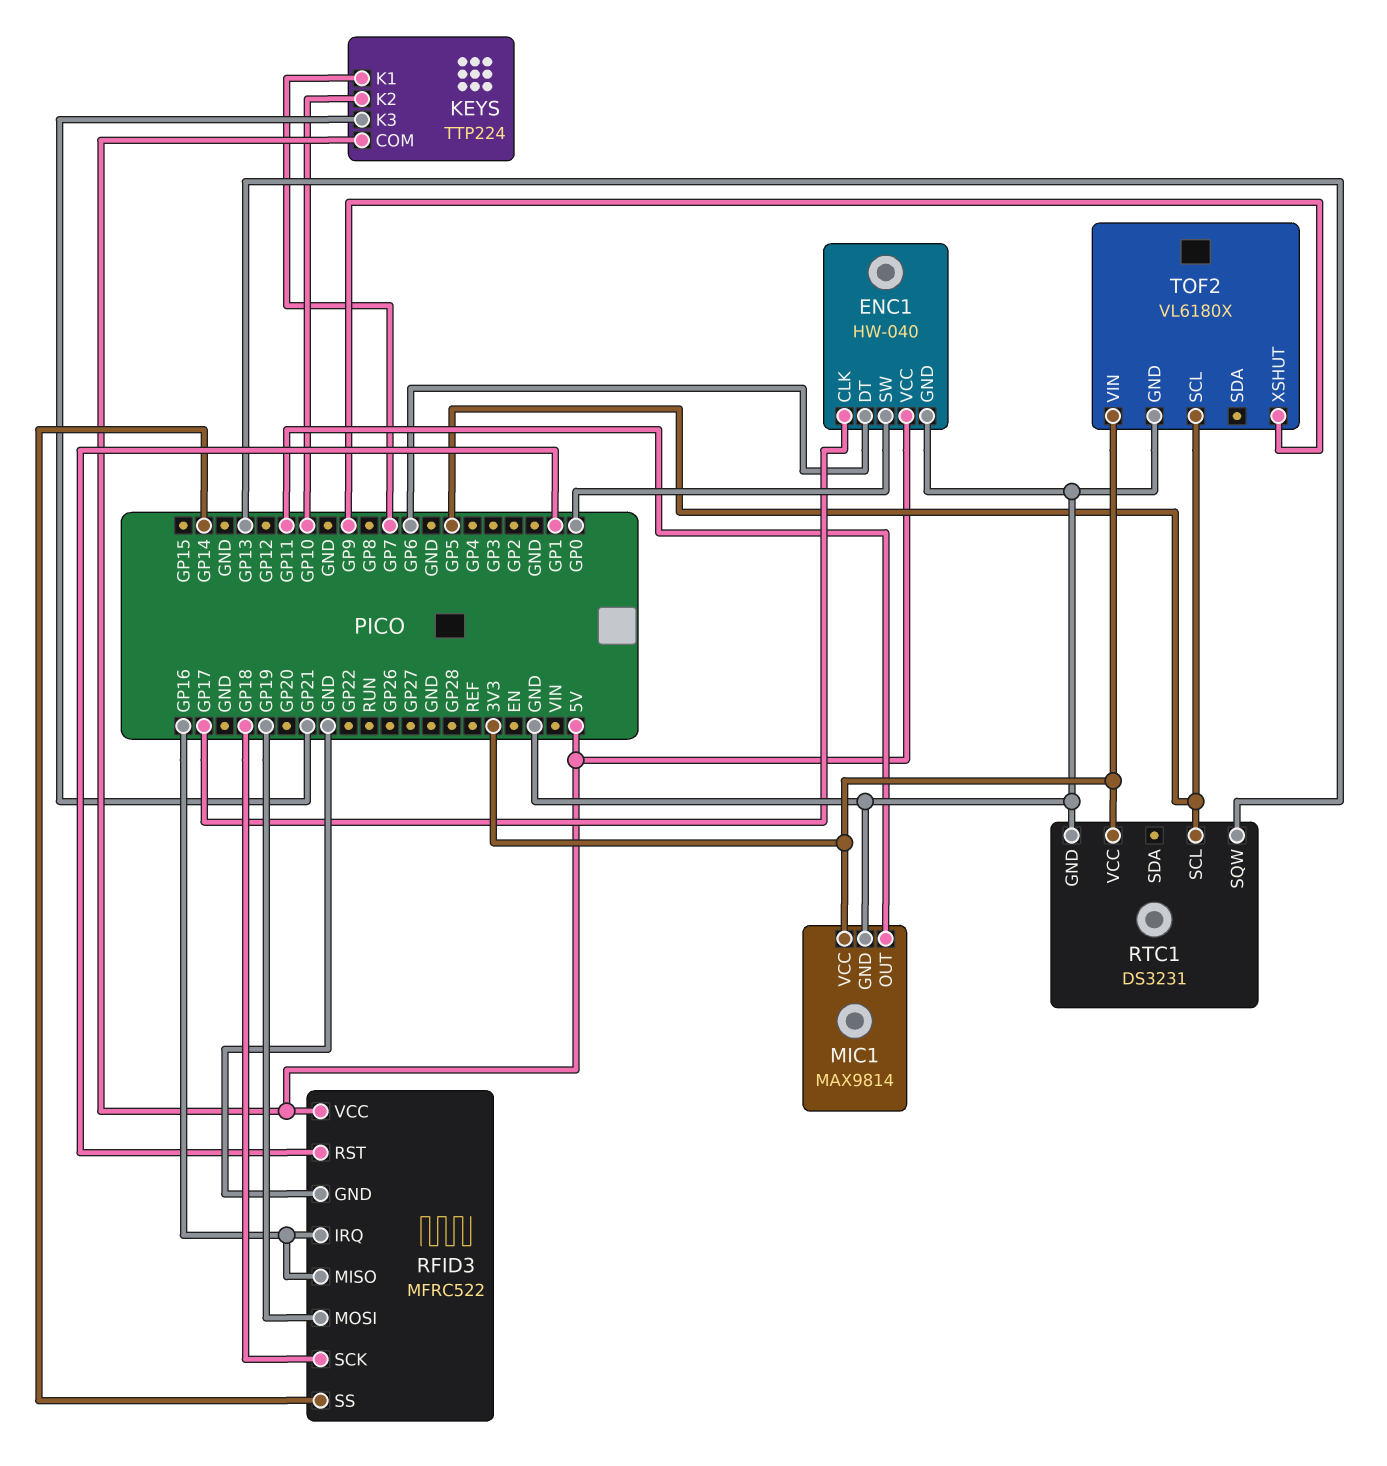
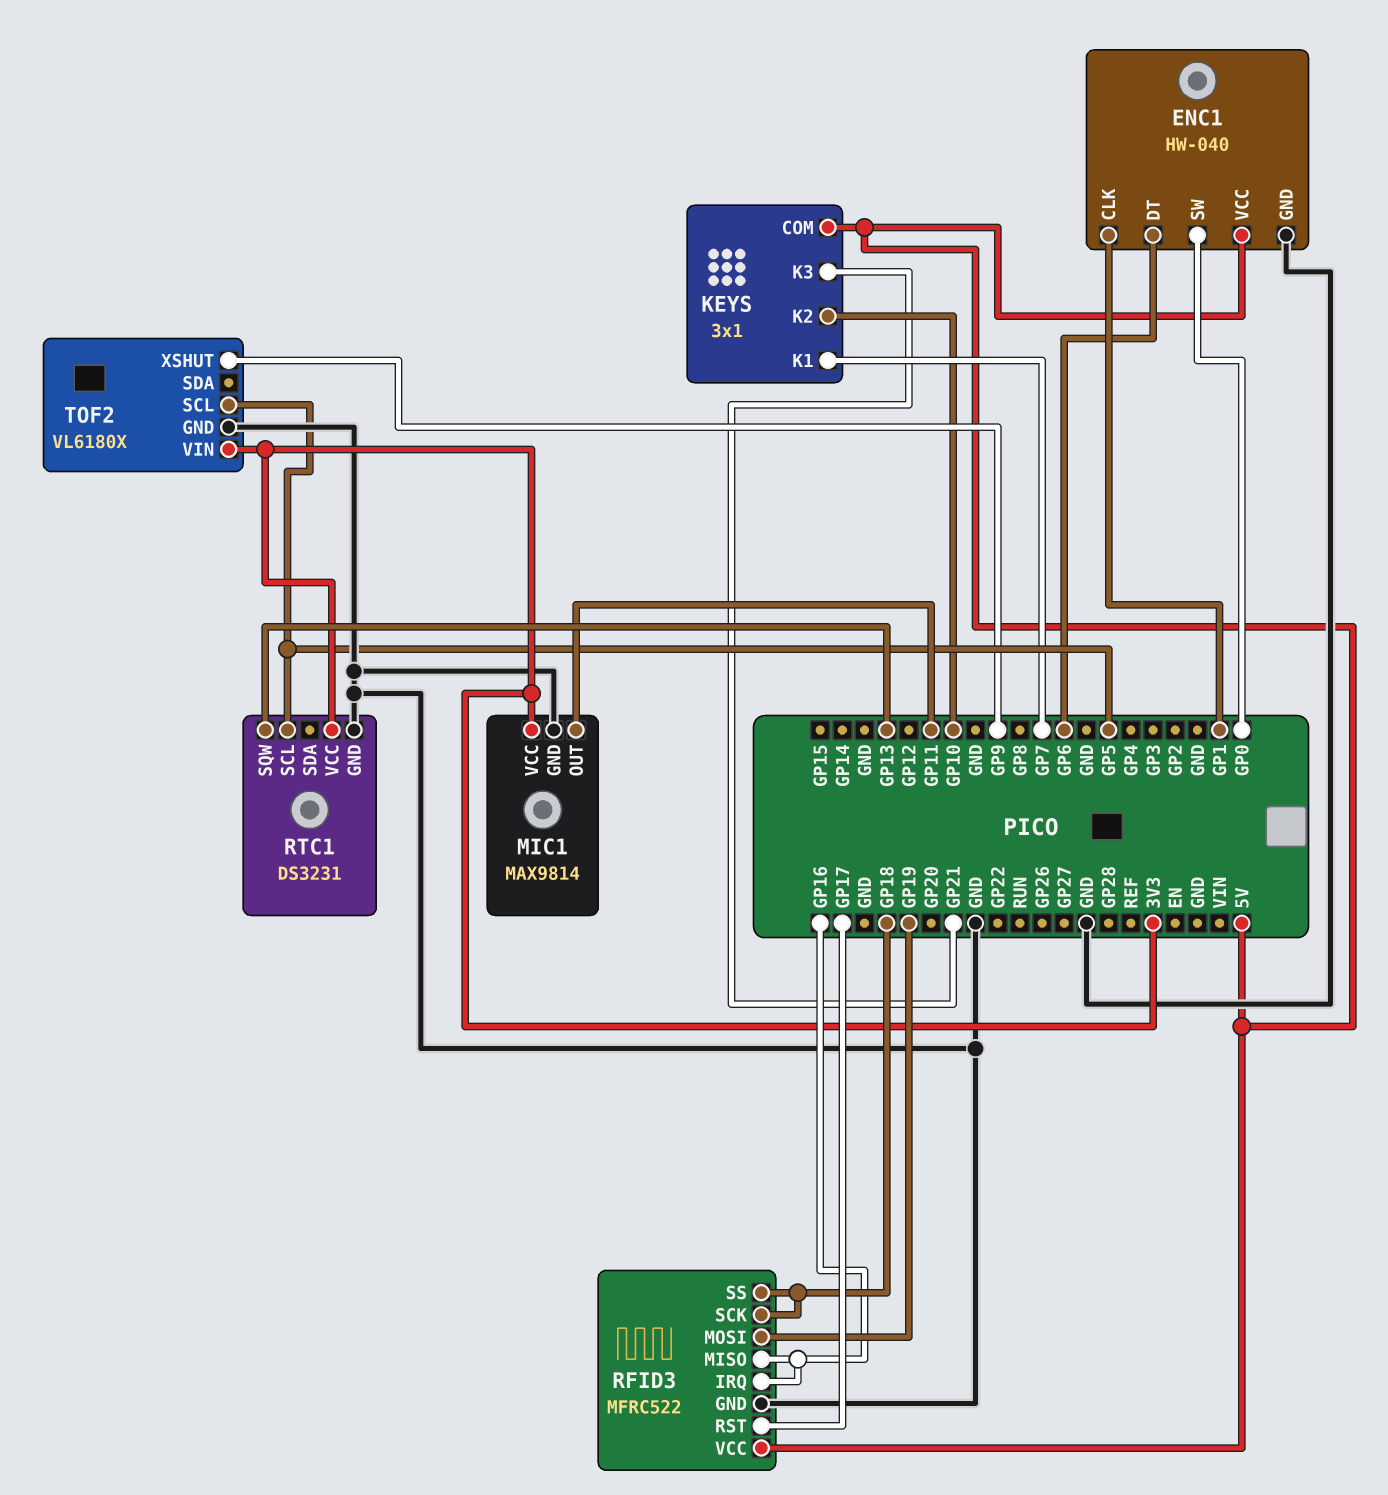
ENC1 pin CLK: GP17 -> GP1
KEYS: TTP224 -> 3x1
RFID3 pin RST: GP1 -> GP17
RFID3 pin SS: GP14 -> GP18

